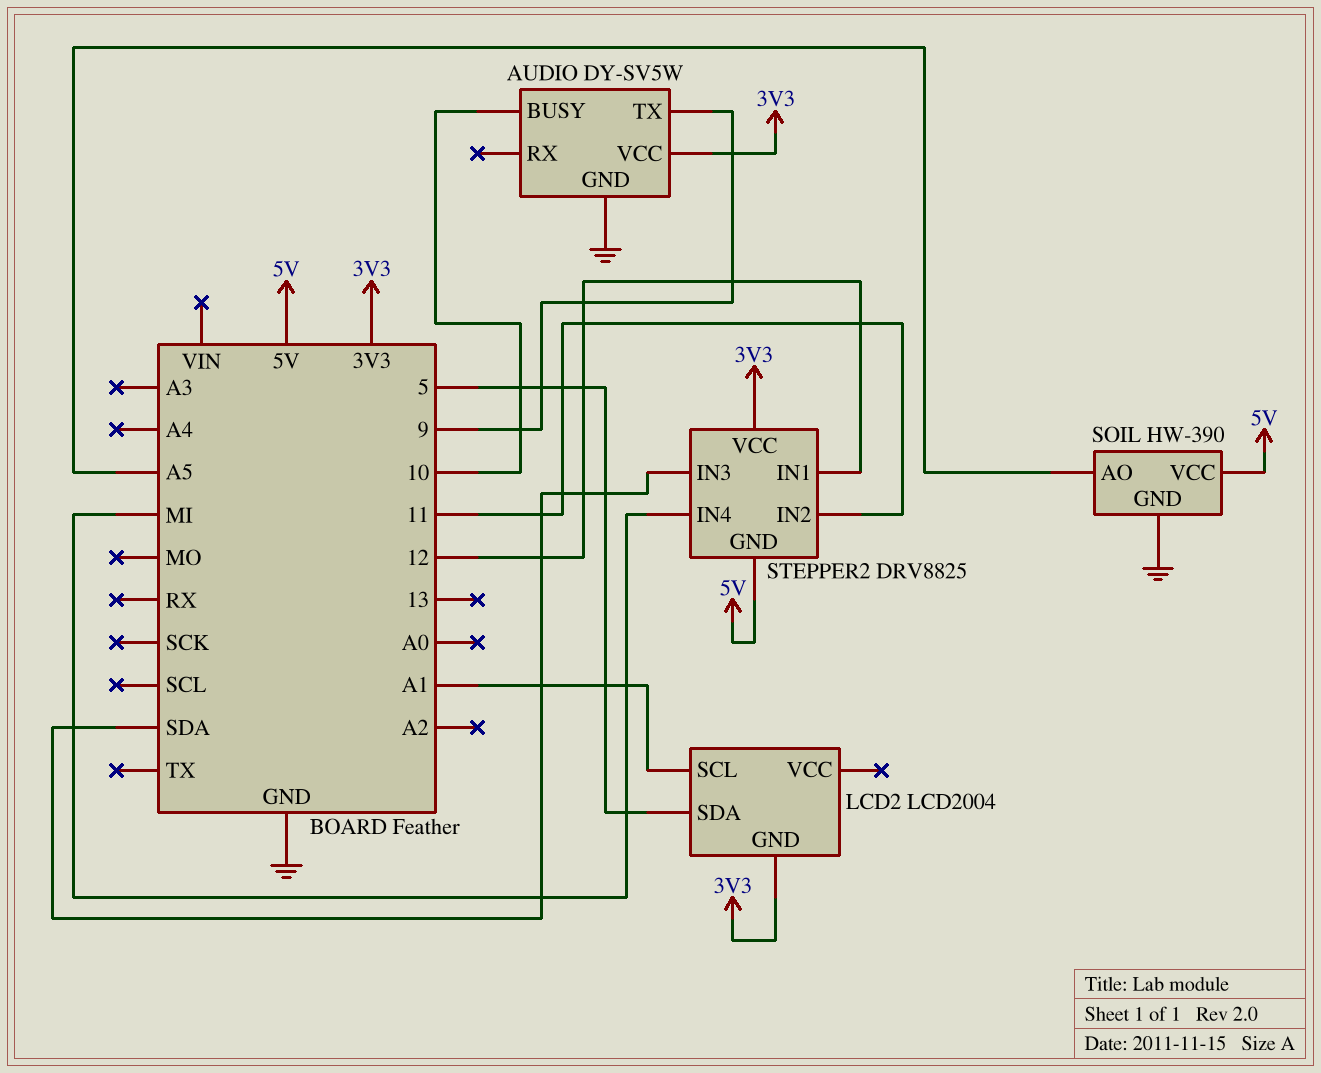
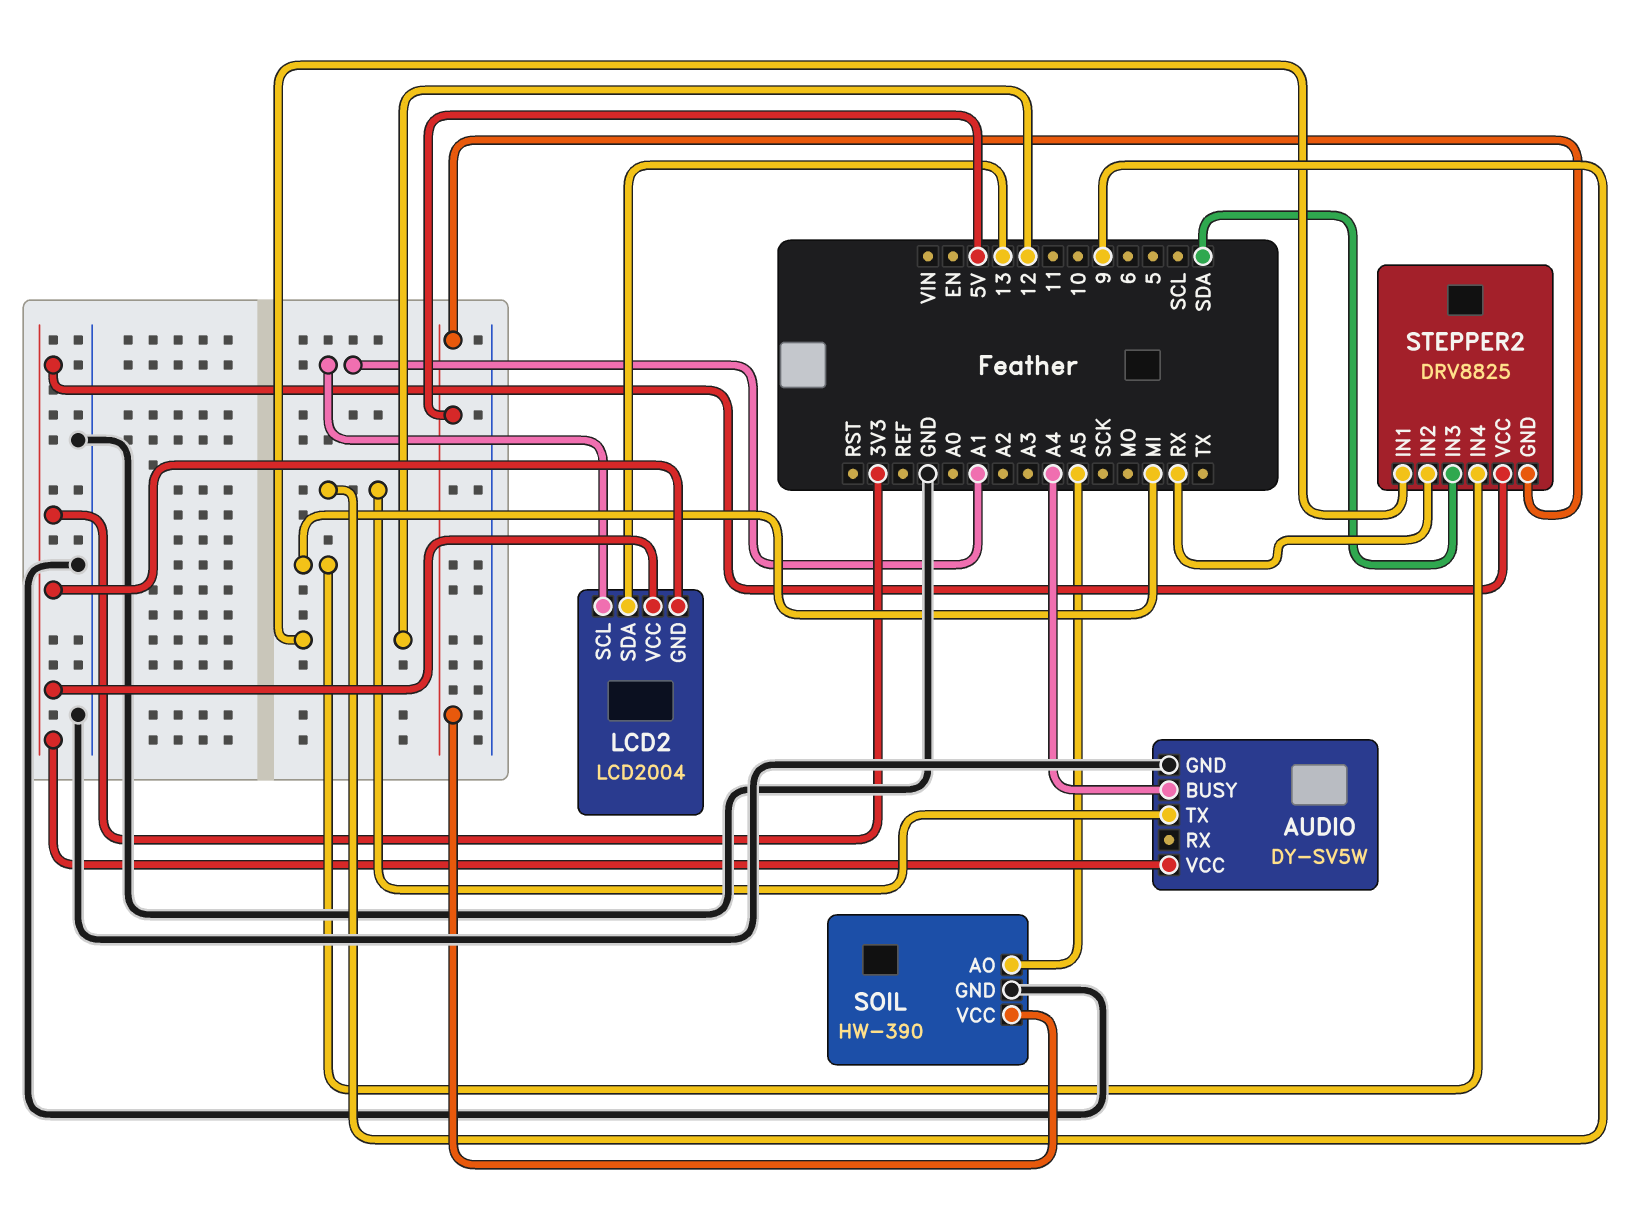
AUDIO pin BUSY: 10 -> A4
LCD2 pin SDA: 5 -> 13
LCD2 pin VCC: none -> 3V3
STEPPER2 pin IN2: 11 -> RX

